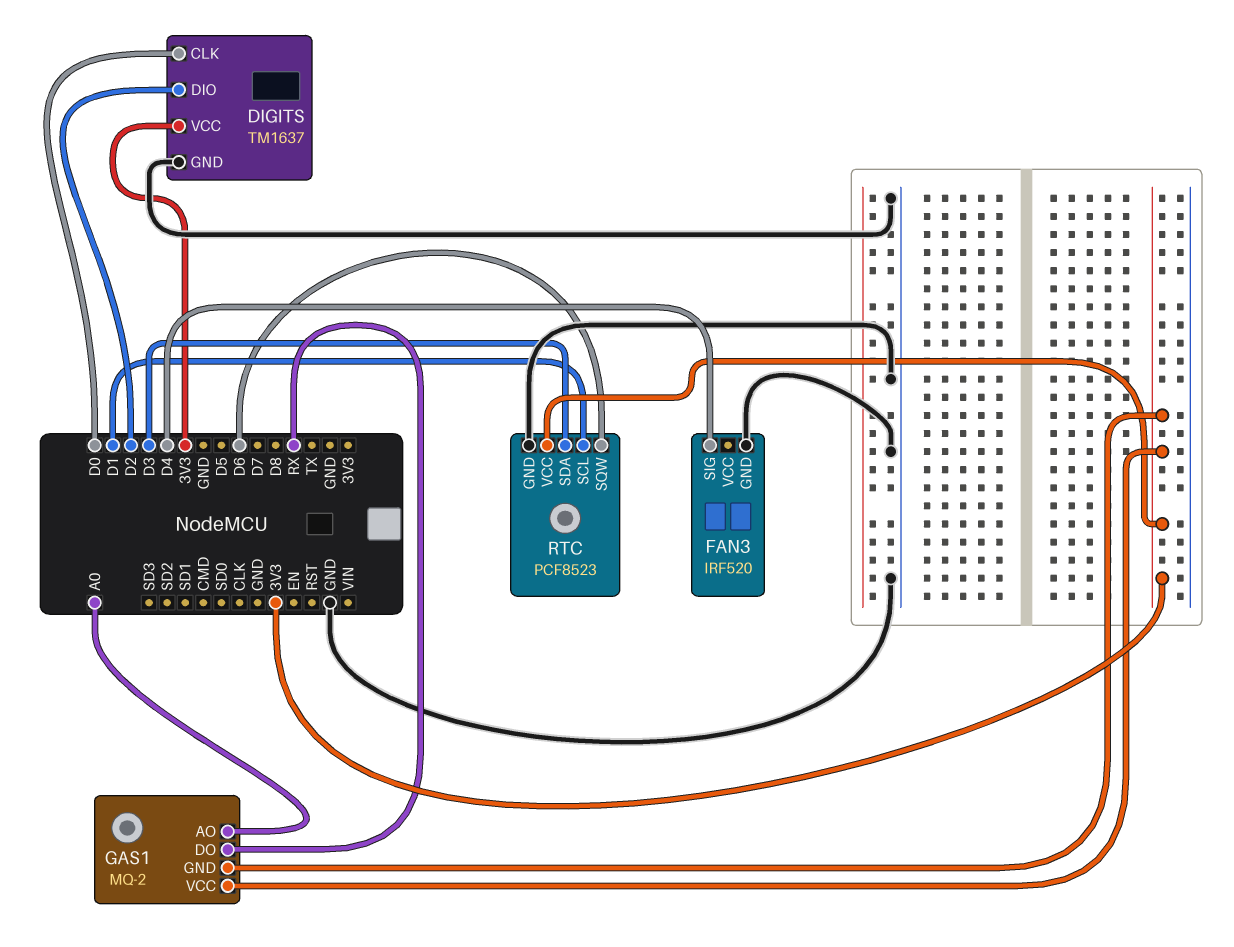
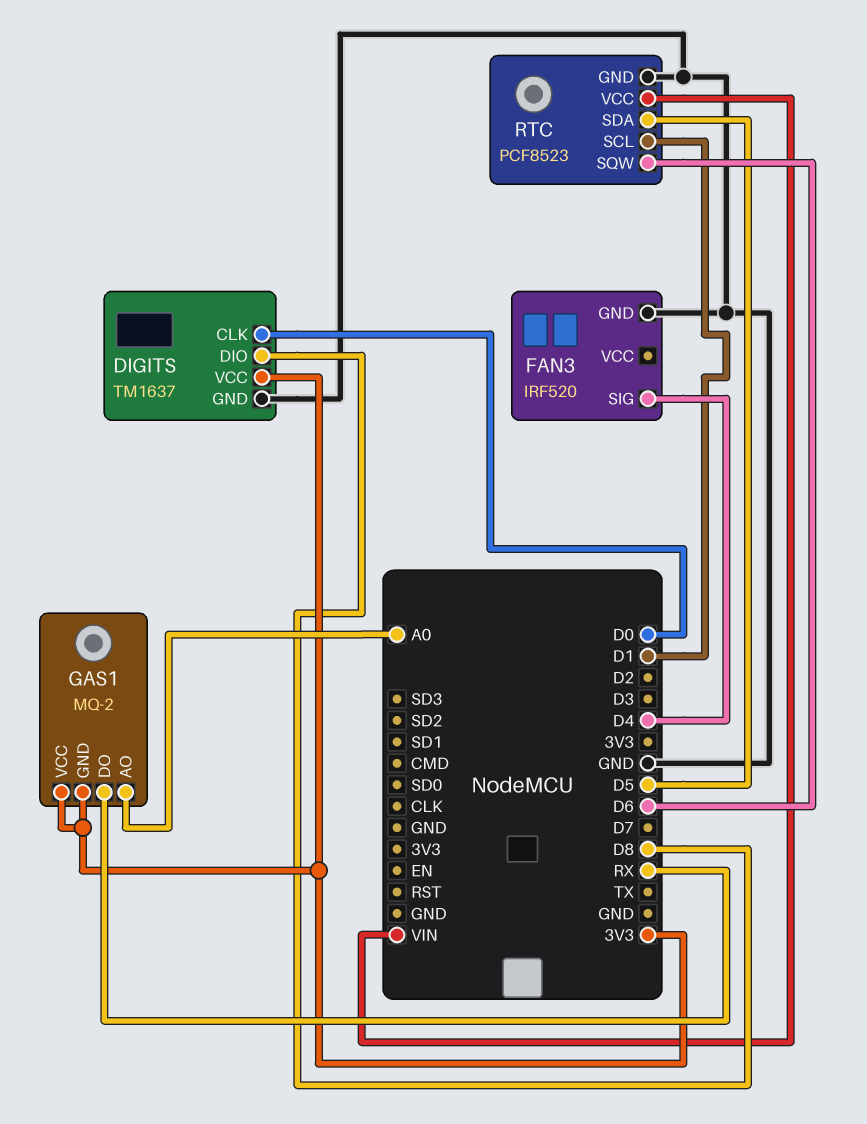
DIGITS pin DIO: D2 -> D8
RTC pin SDA: D3 -> D5
RTC pin VCC: 3V3 -> VIN

